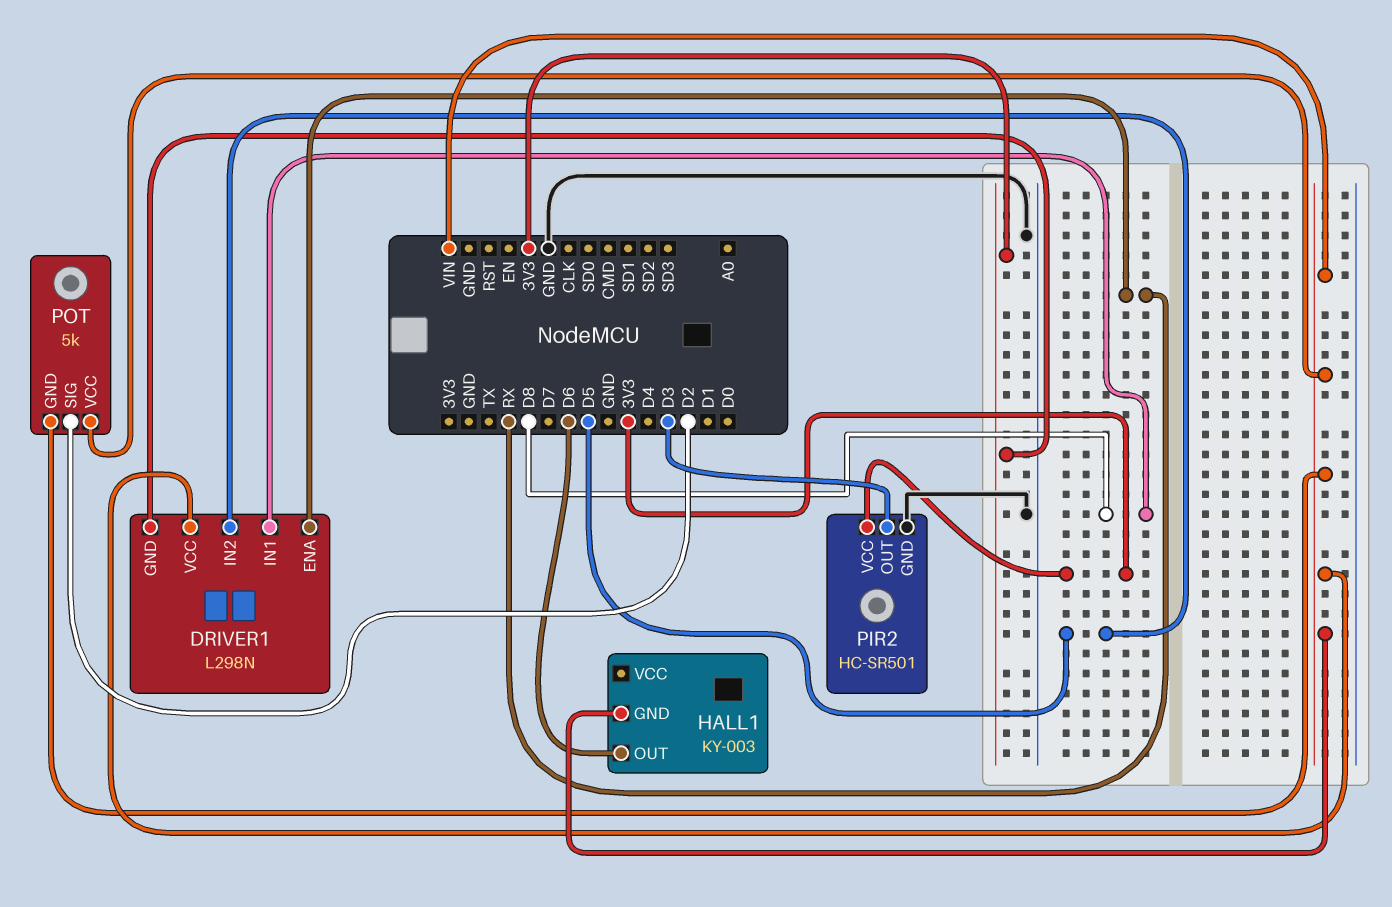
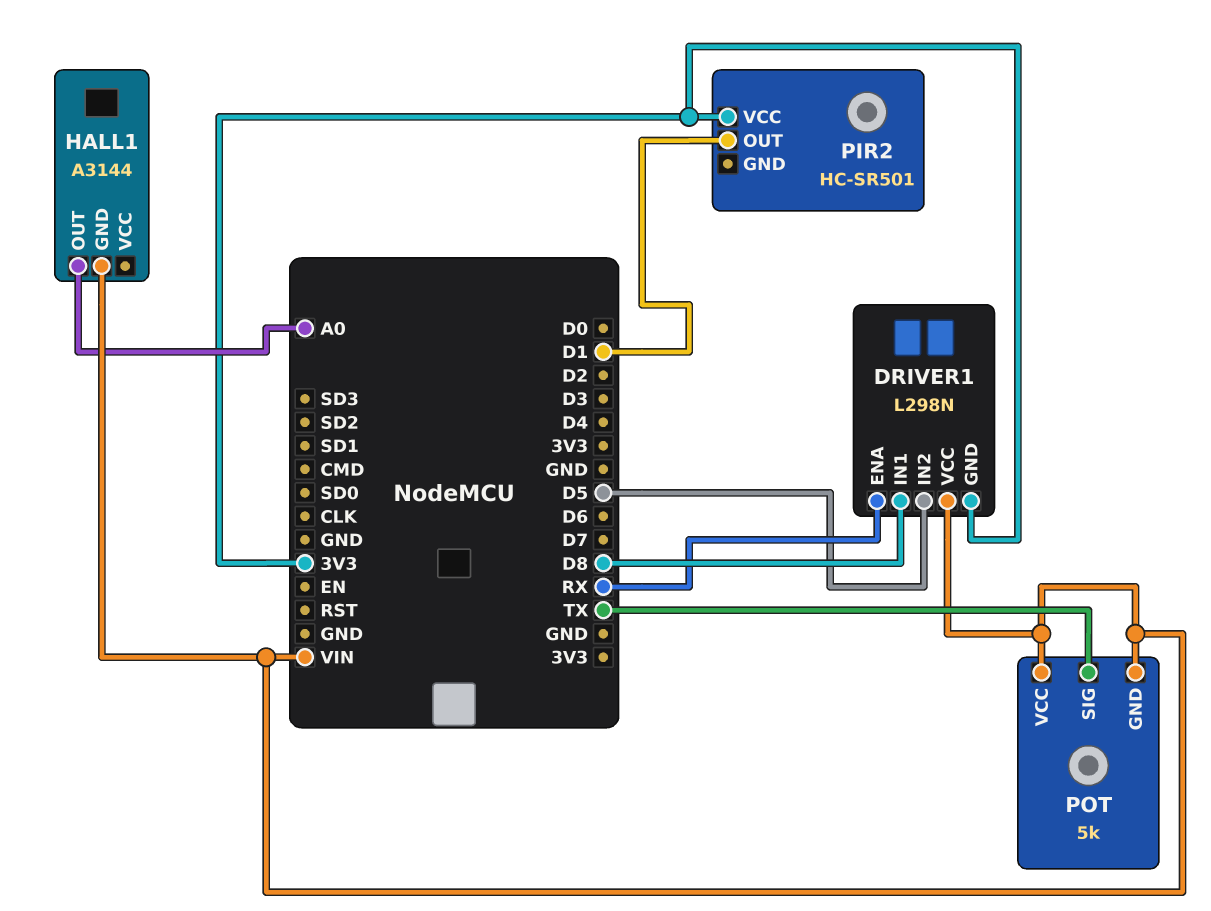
HALL1: KY-003 -> A3144
HALL1 pin OUT: D6 -> A0
PIR2 pin GND: GND -> none
PIR2 pin OUT: D3 -> D1
POT pin SIG: D2 -> TX

